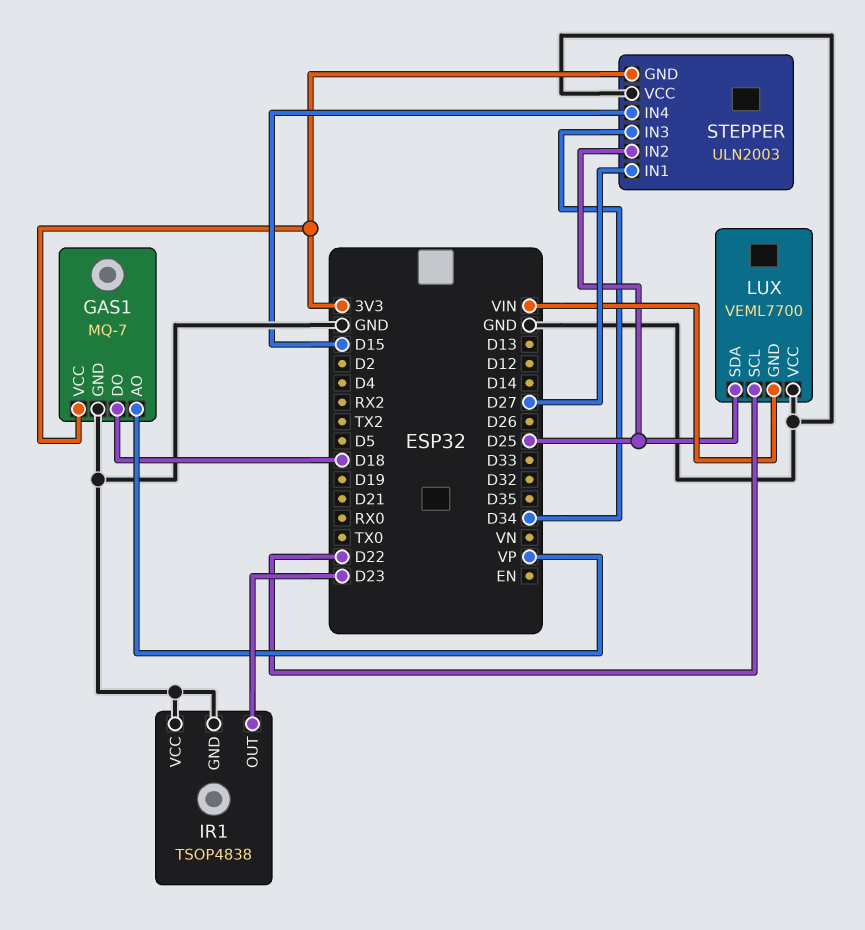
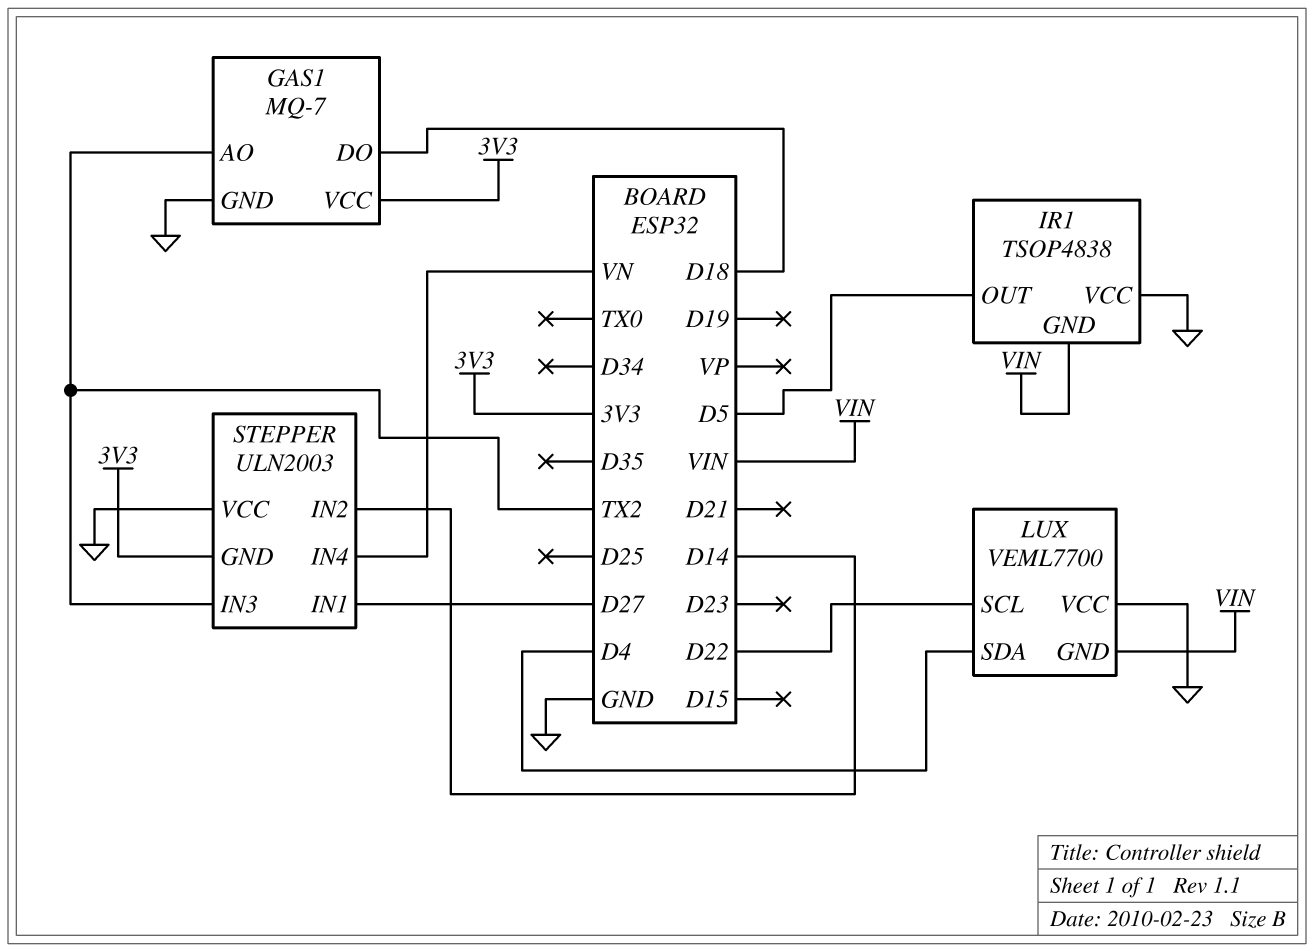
GAS1 pin AO: VP -> TX2
IR1 pin GND: GND -> VIN
IR1 pin OUT: D23 -> D5
LUX pin SDA: D25 -> D4
STEPPER pin IN2: D25 -> D14
STEPPER pin IN3: D34 -> TX2
STEPPER pin IN4: D15 -> VN

